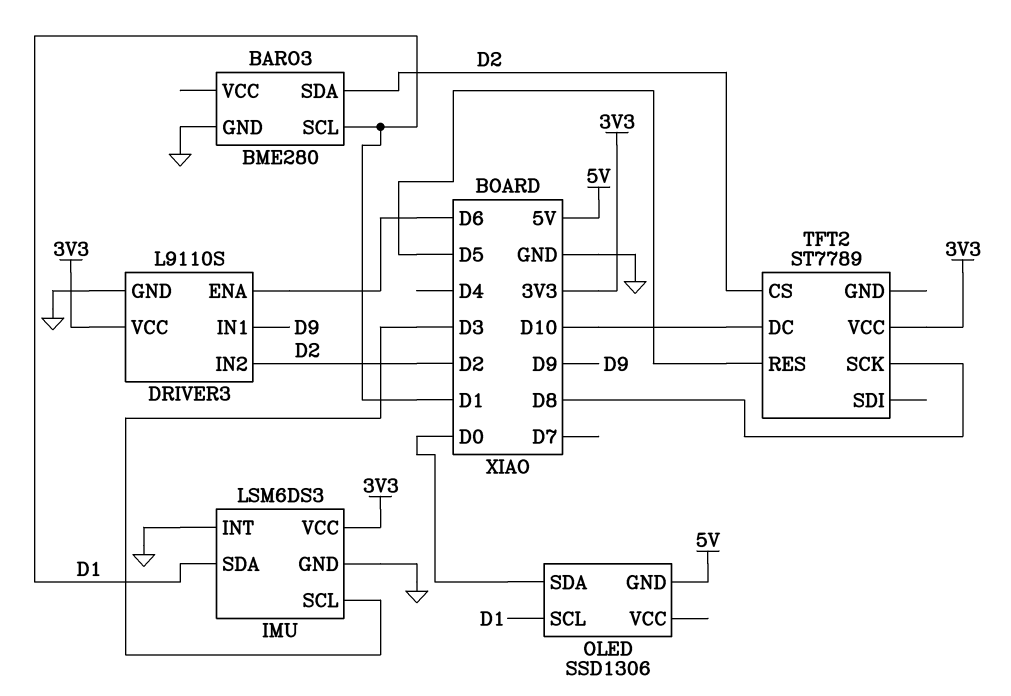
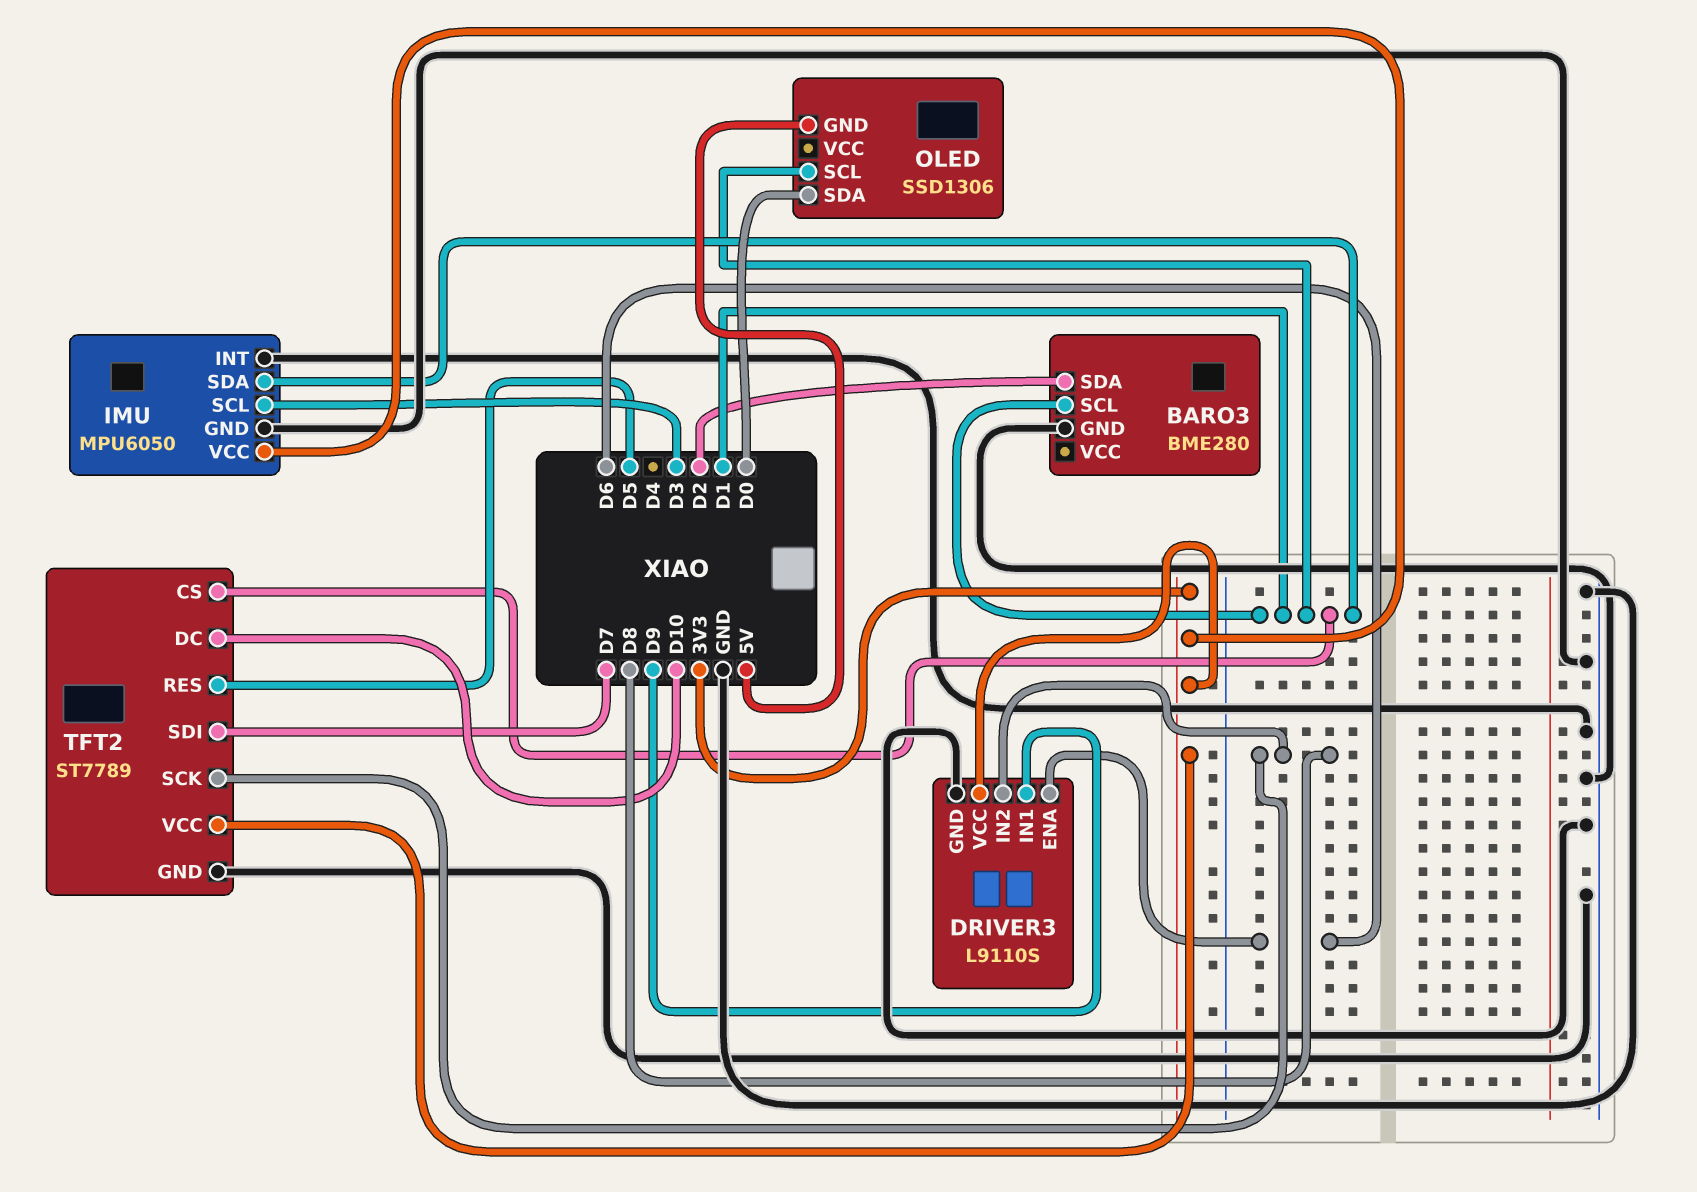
DRIVER3 pin IN2: D2 -> D8
IMU: LSM6DS3 -> MPU6050
TFT2 pin CS: D2 -> D1
TFT2 pin GND: none -> GND
TFT2 pin SDI: none -> D7

